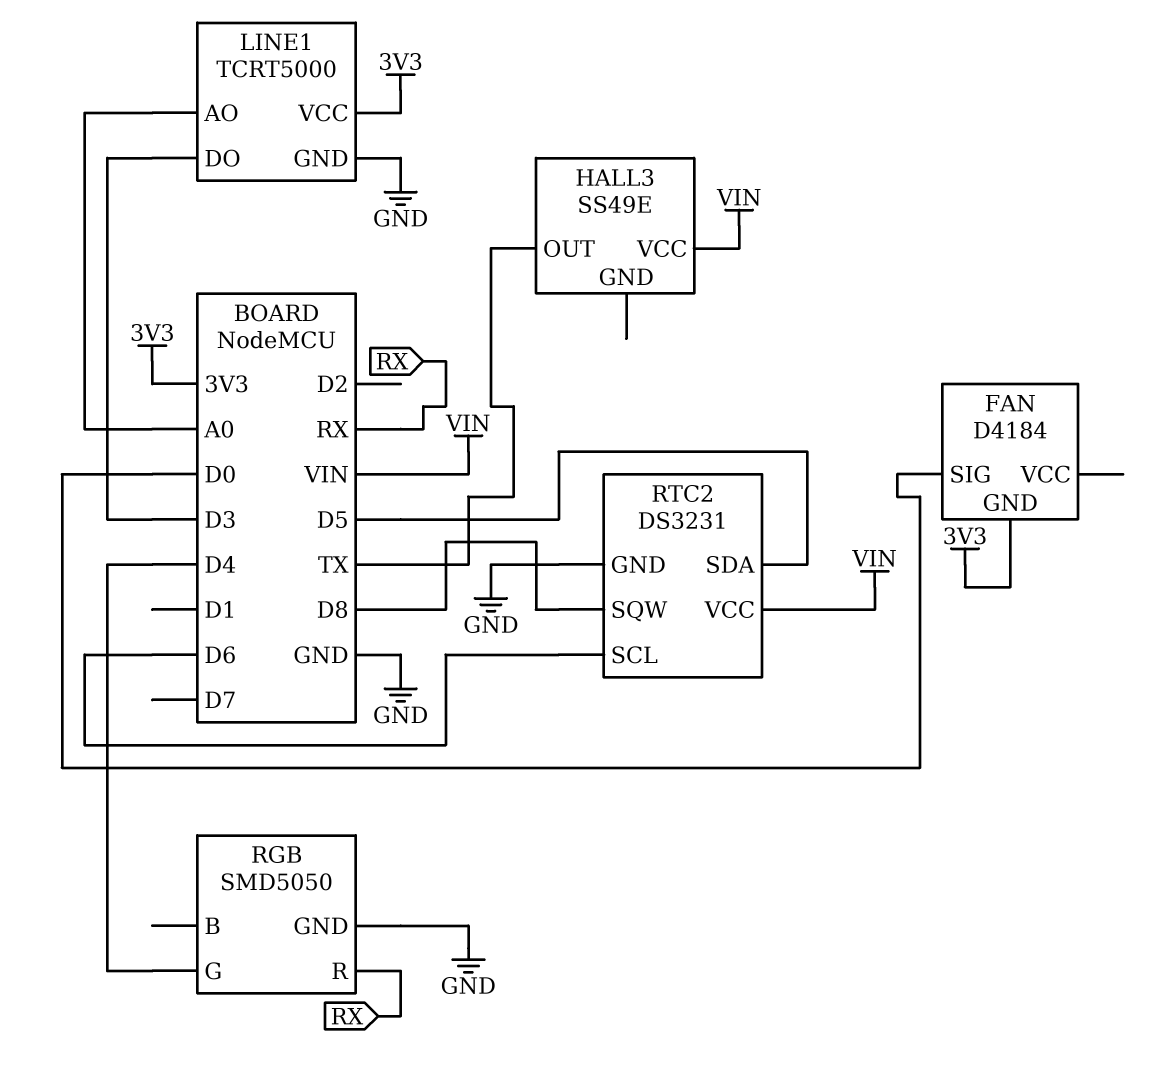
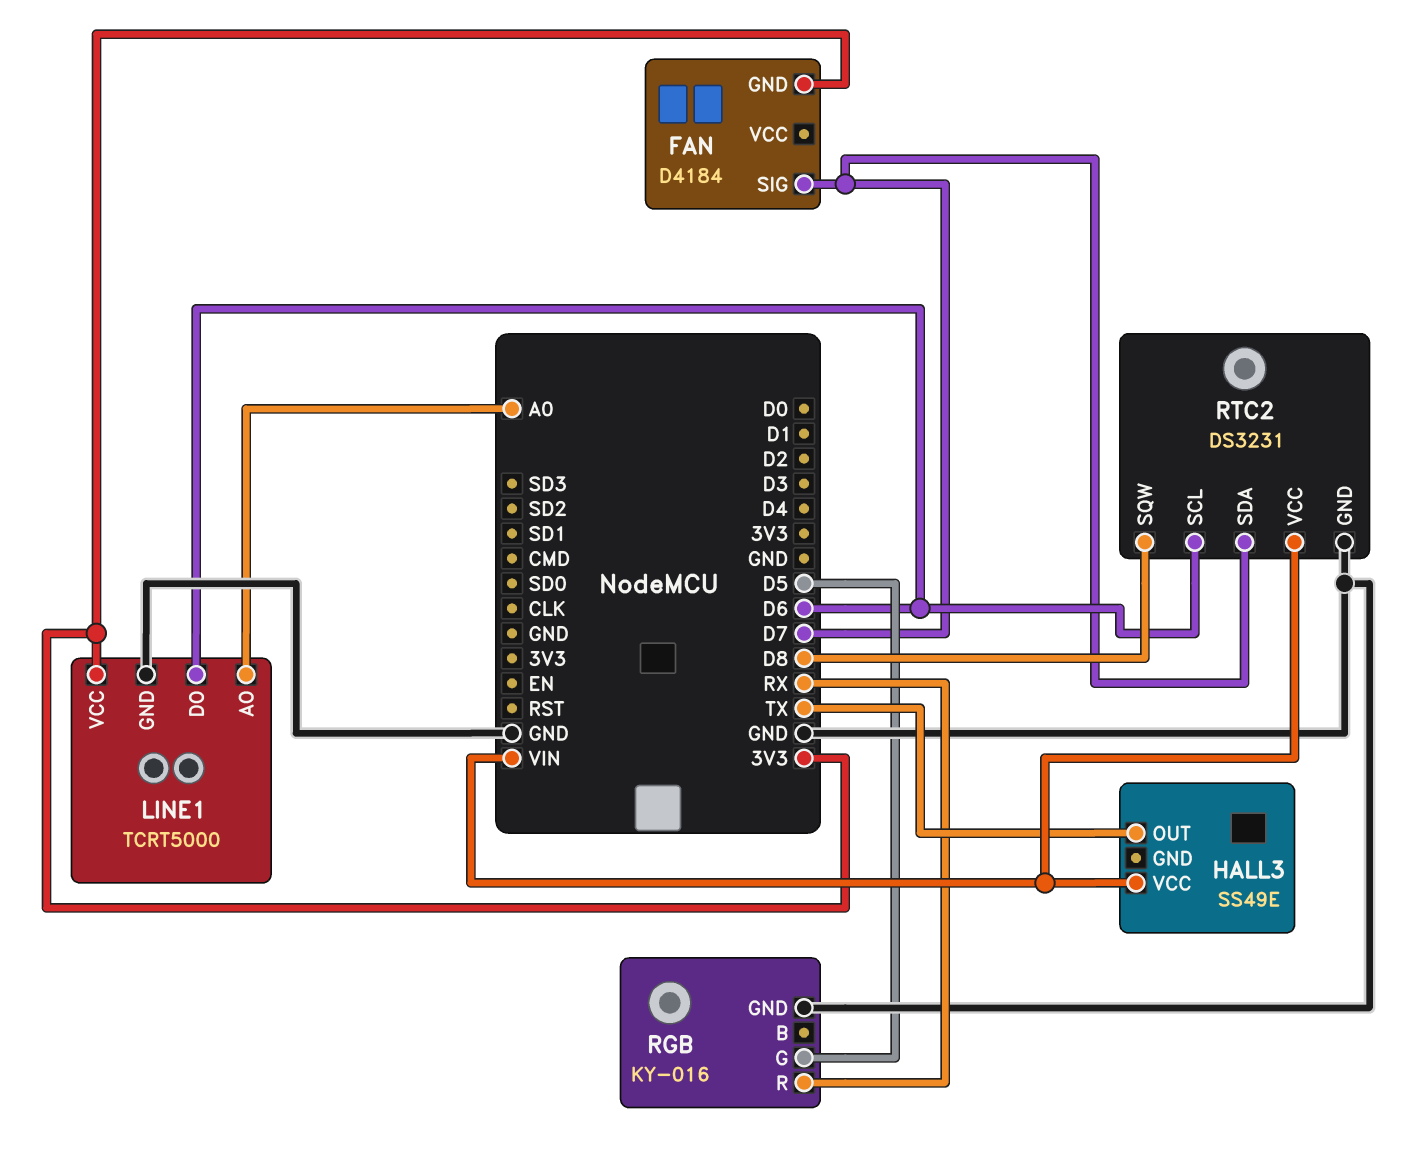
FAN pin SIG: D0 -> D7
LINE1 pin DO: D3 -> D6
RGB: SMD5050 -> KY-016
RGB pin G: D4 -> D5
RTC2 pin SDA: D5 -> D7

